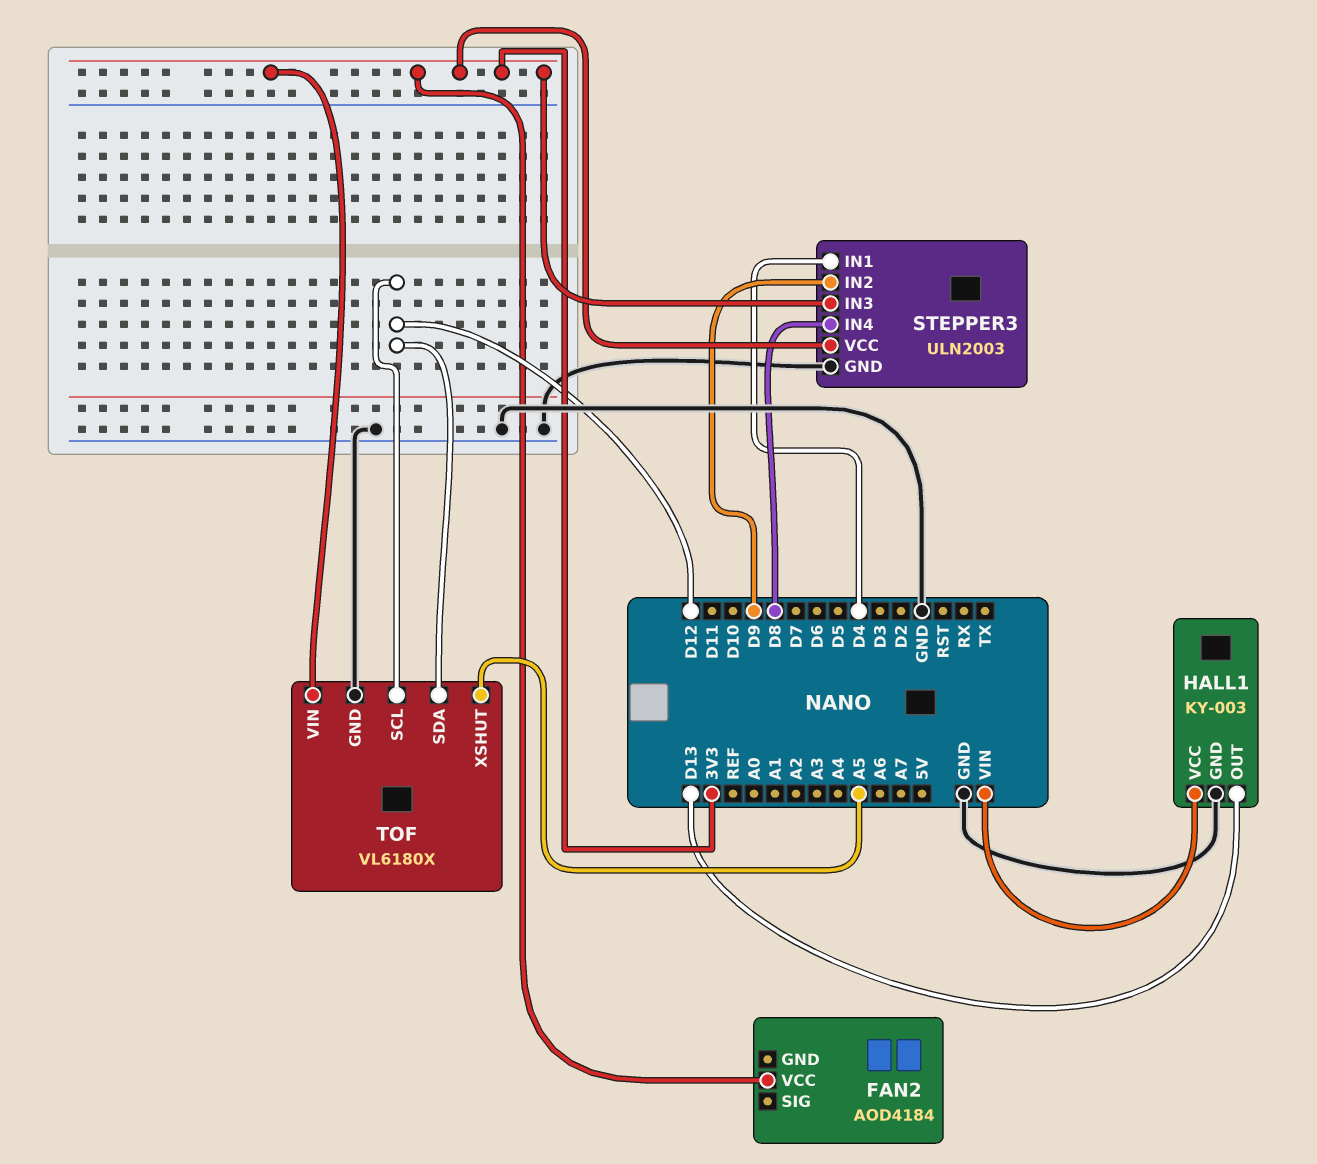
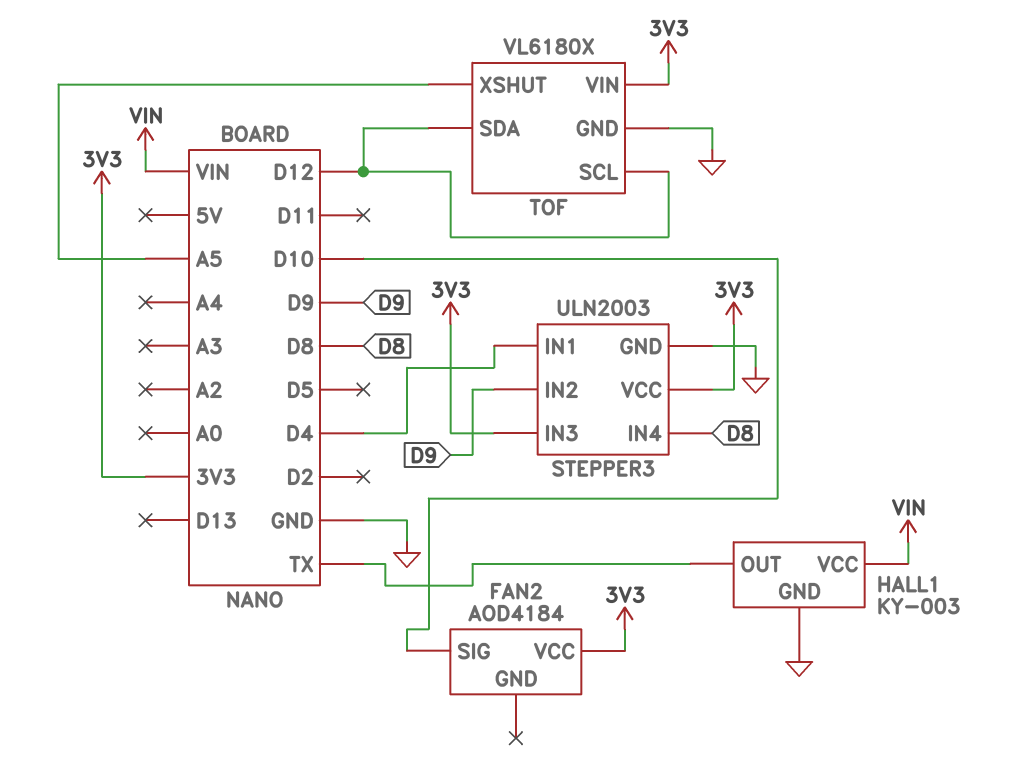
FAN2 pin SIG: none -> D10
HALL1 pin OUT: D13 -> TX

